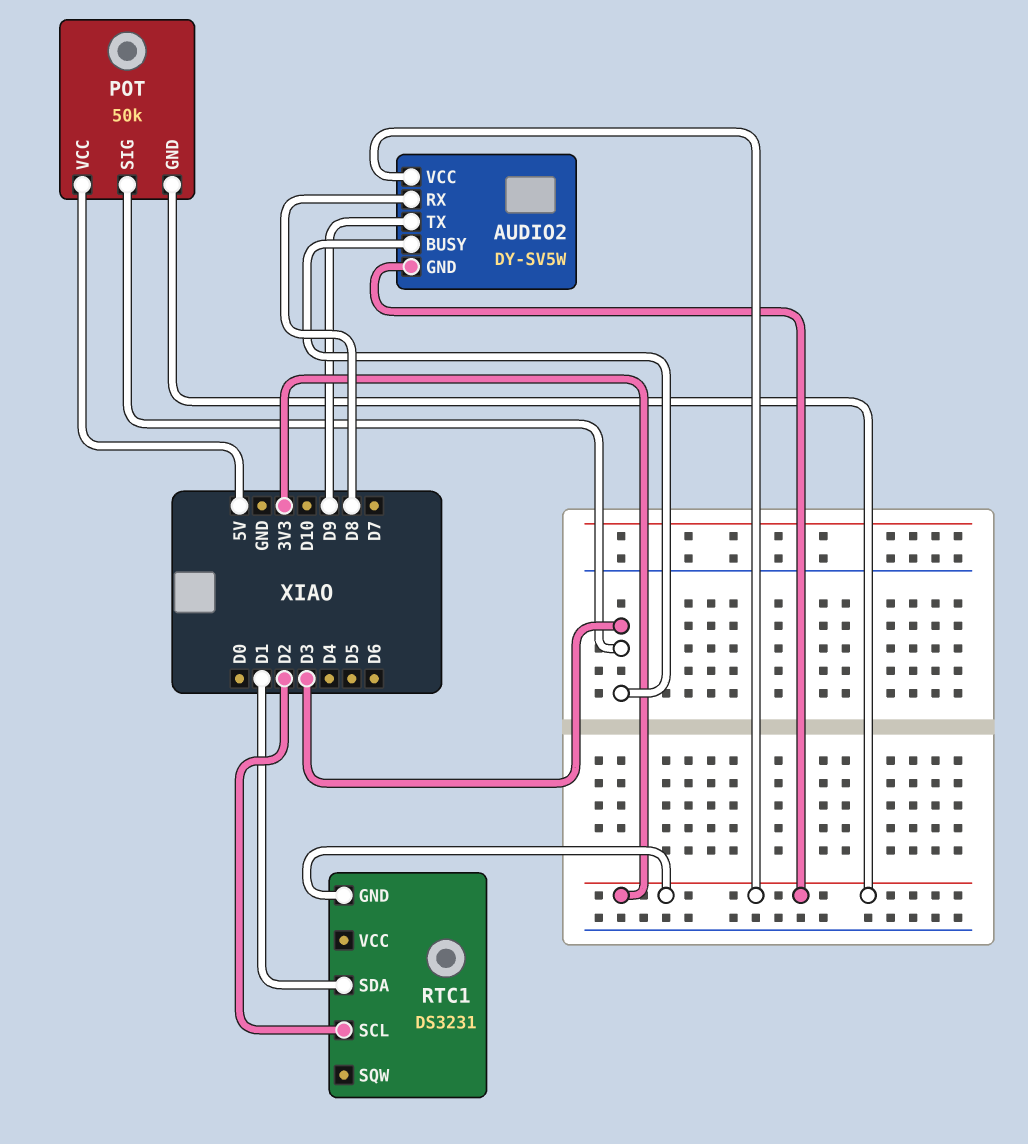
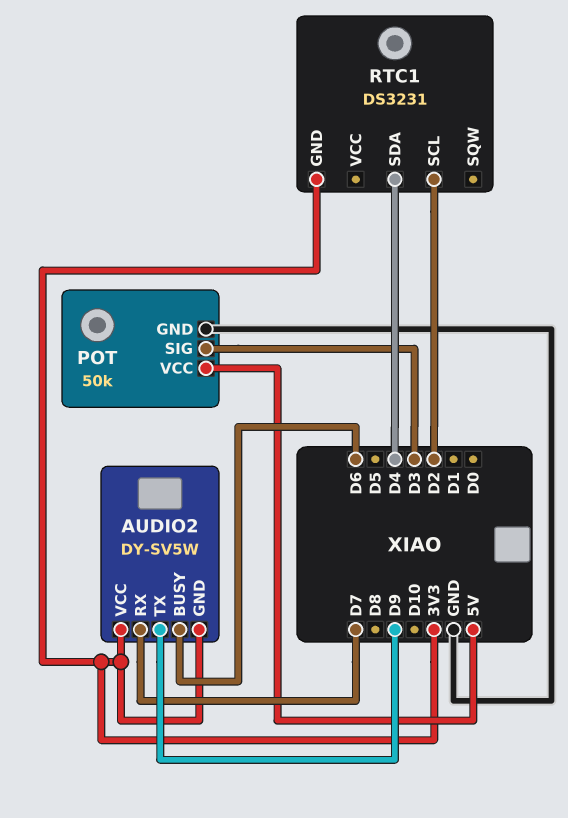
AUDIO2 pin BUSY: D3 -> D6
AUDIO2 pin RX: D8 -> D7
POT pin GND: 3V3 -> GND
RTC1 pin SDA: D1 -> D4

